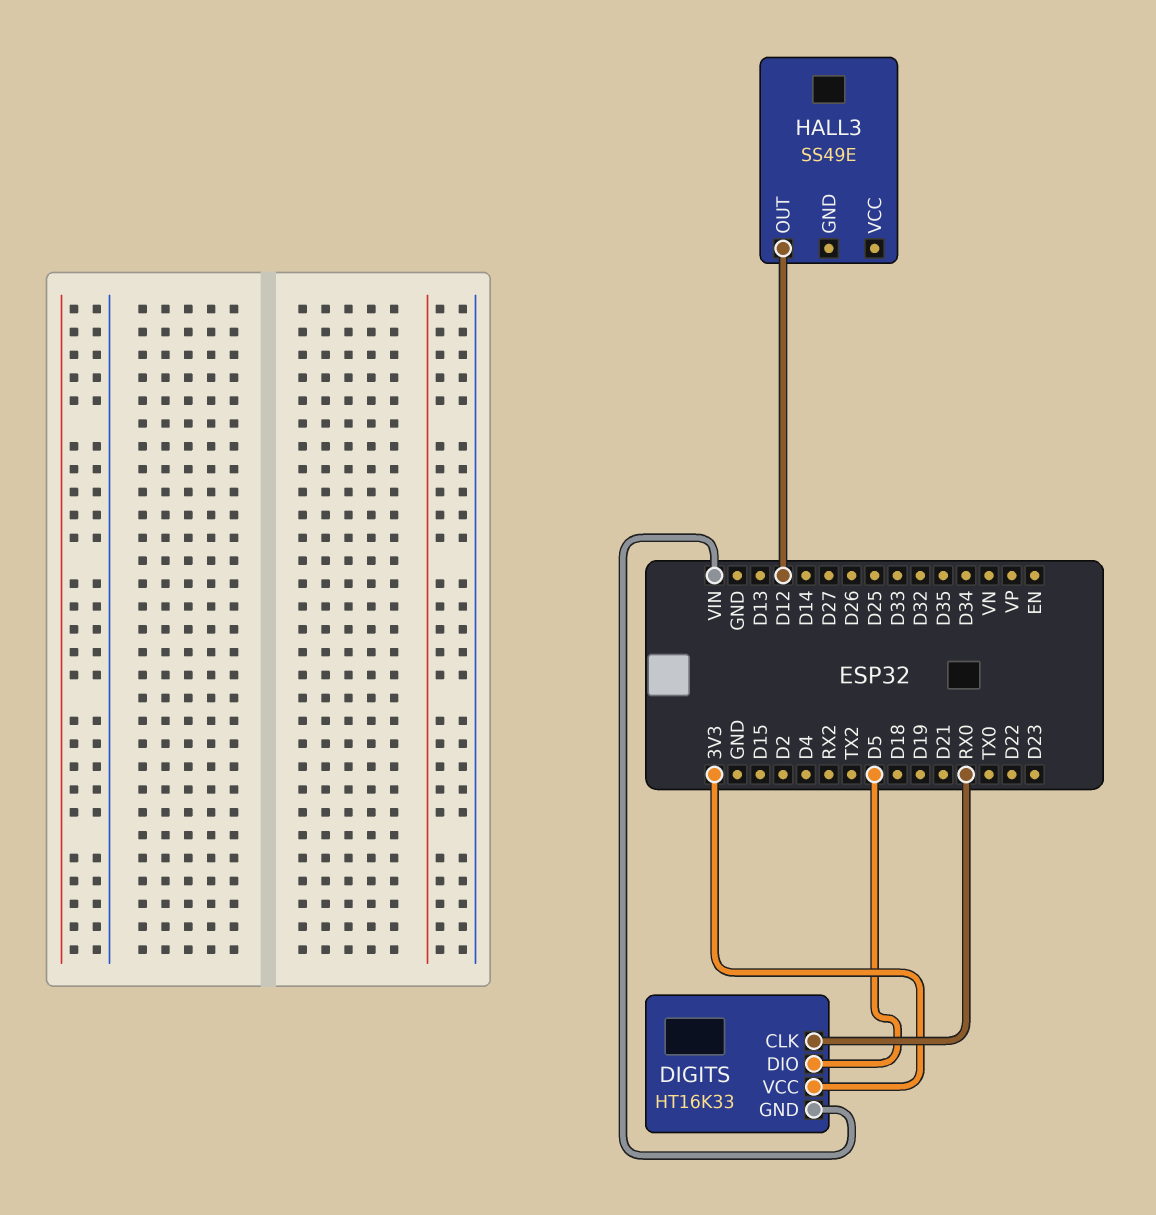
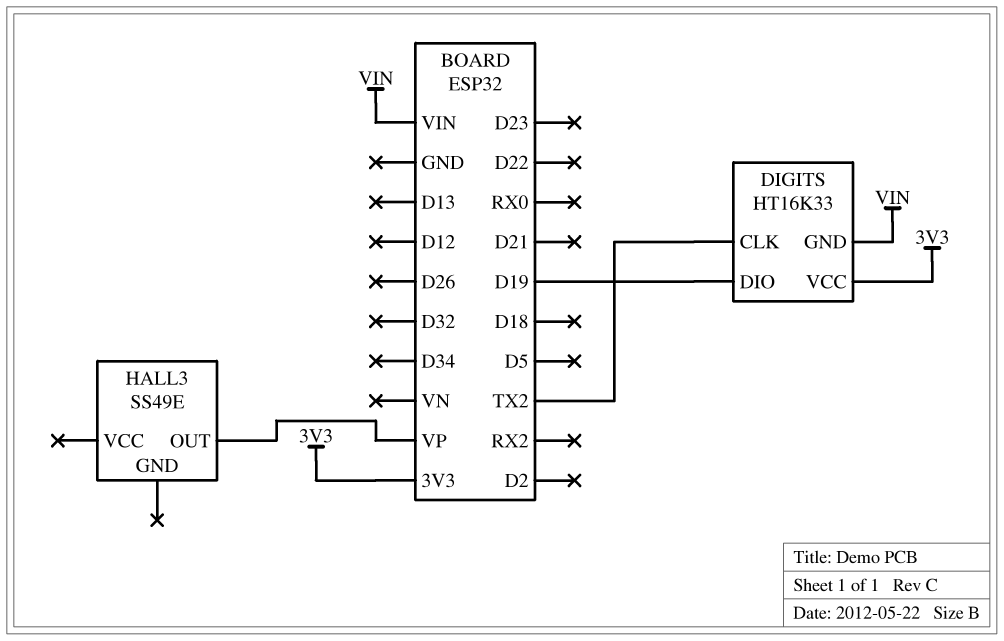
DIGITS pin CLK: RX0 -> TX2
DIGITS pin DIO: D5 -> D19
HALL3 pin OUT: D12 -> VP

